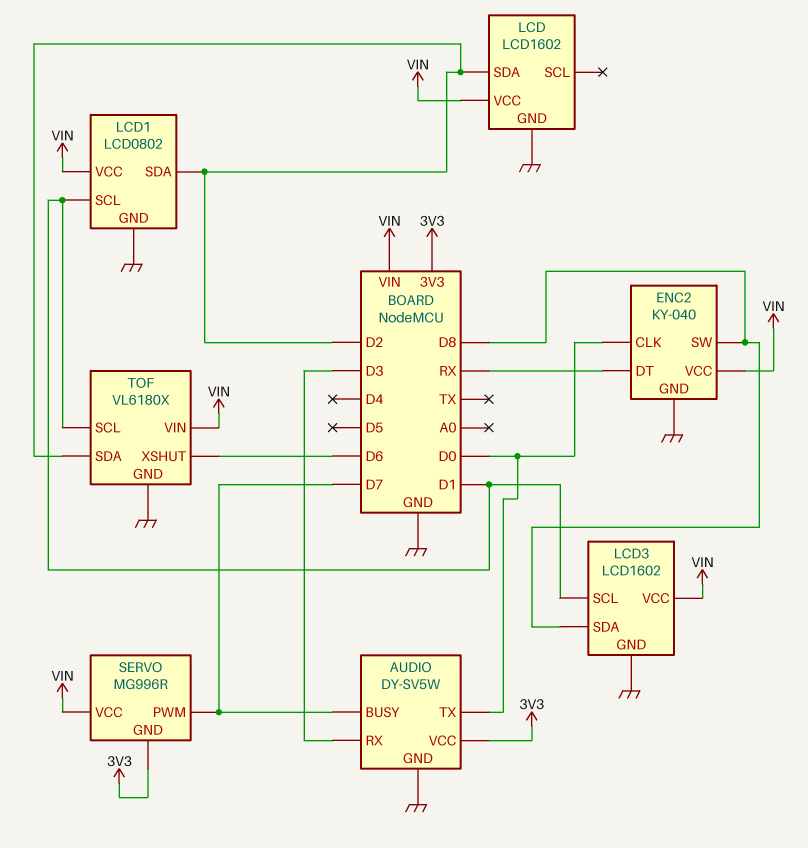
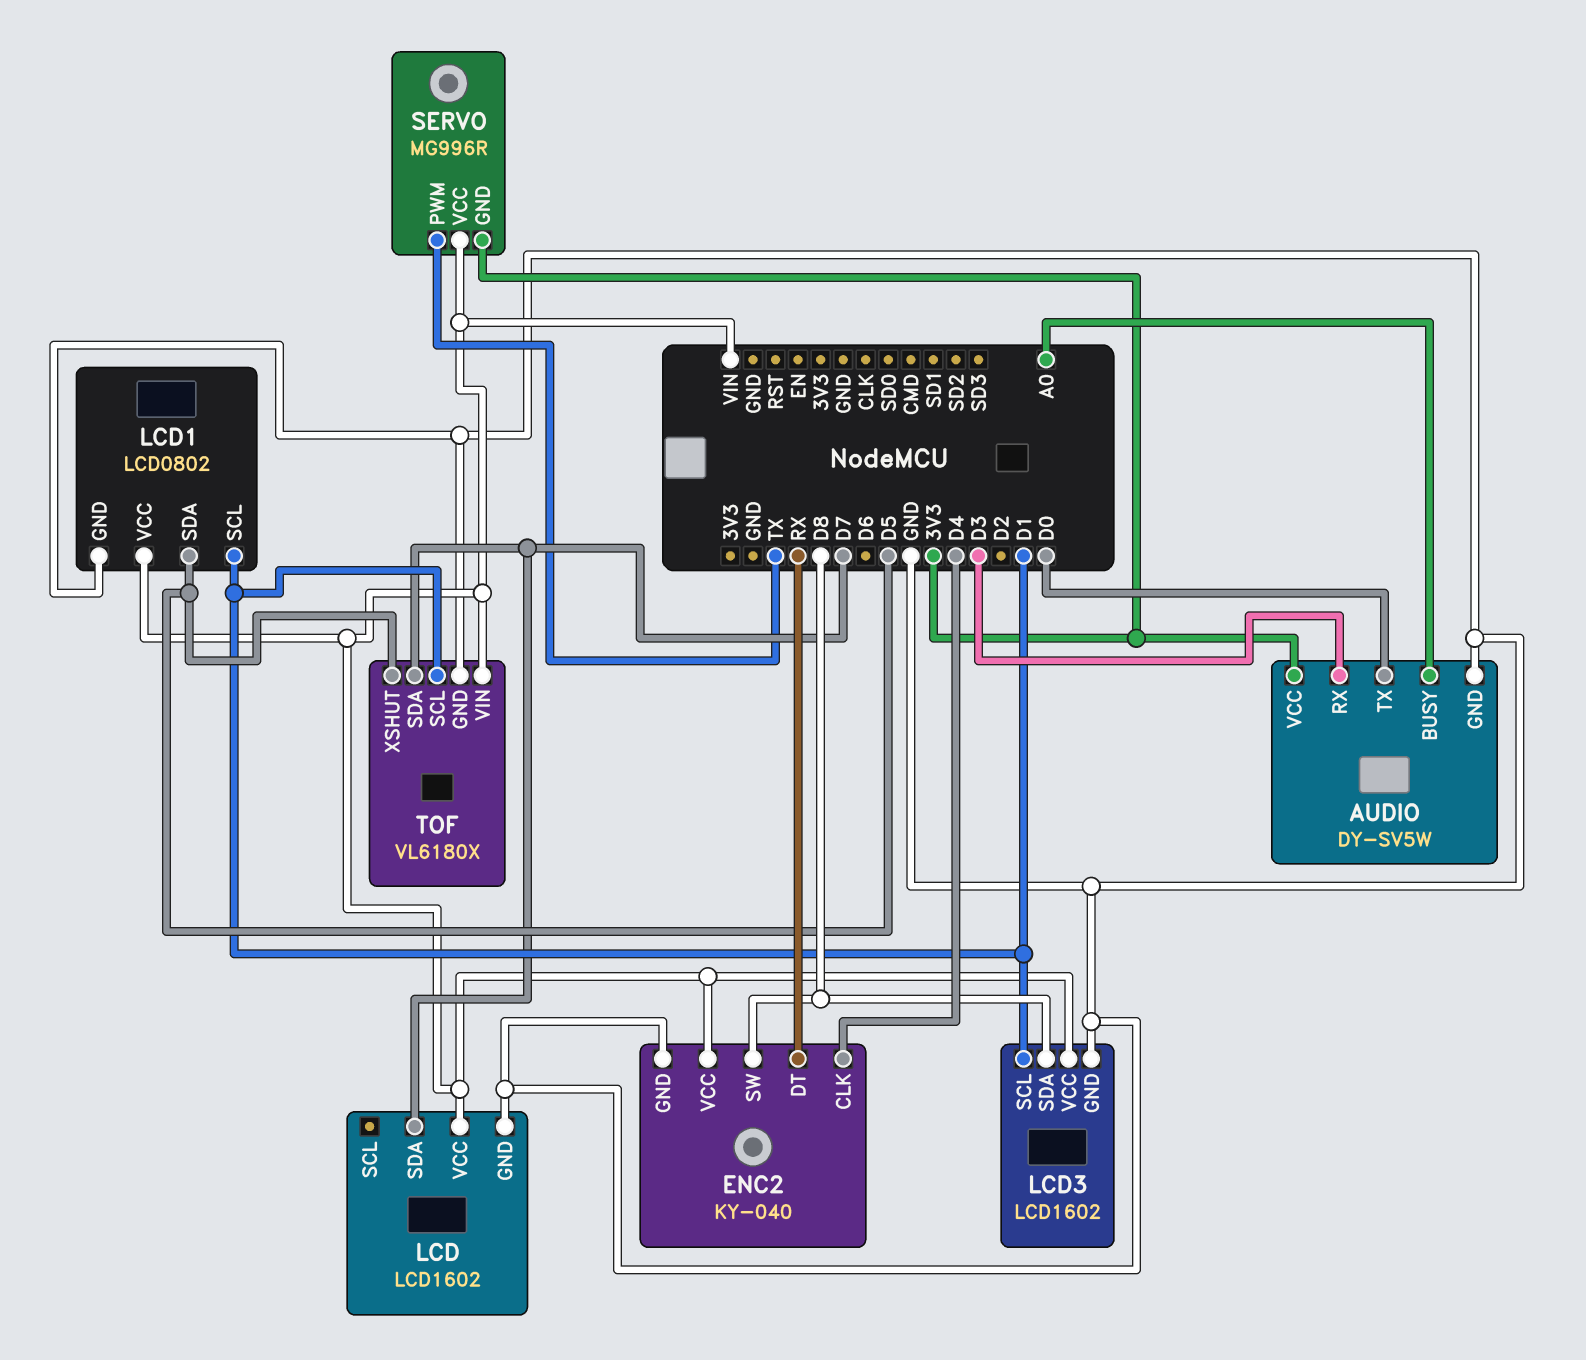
AUDIO pin BUSY: D7 -> A0
ENC2 pin CLK: D0 -> D4
LCD pin SDA: D2 -> D7
LCD1 pin SDA: D2 -> D5
SERVO pin PWM: D7 -> TX
TOF pin SDA: D2 -> D7
TOF pin XSHUT: D6 -> D5

